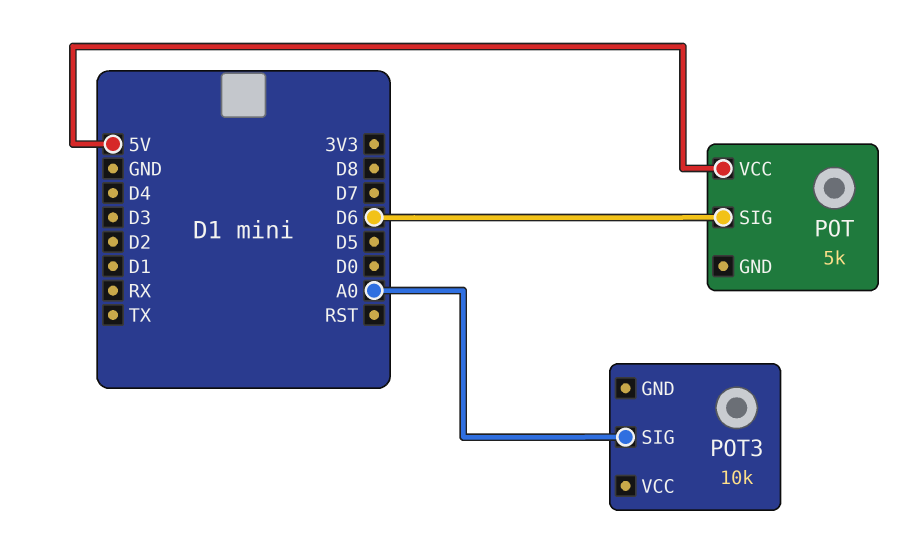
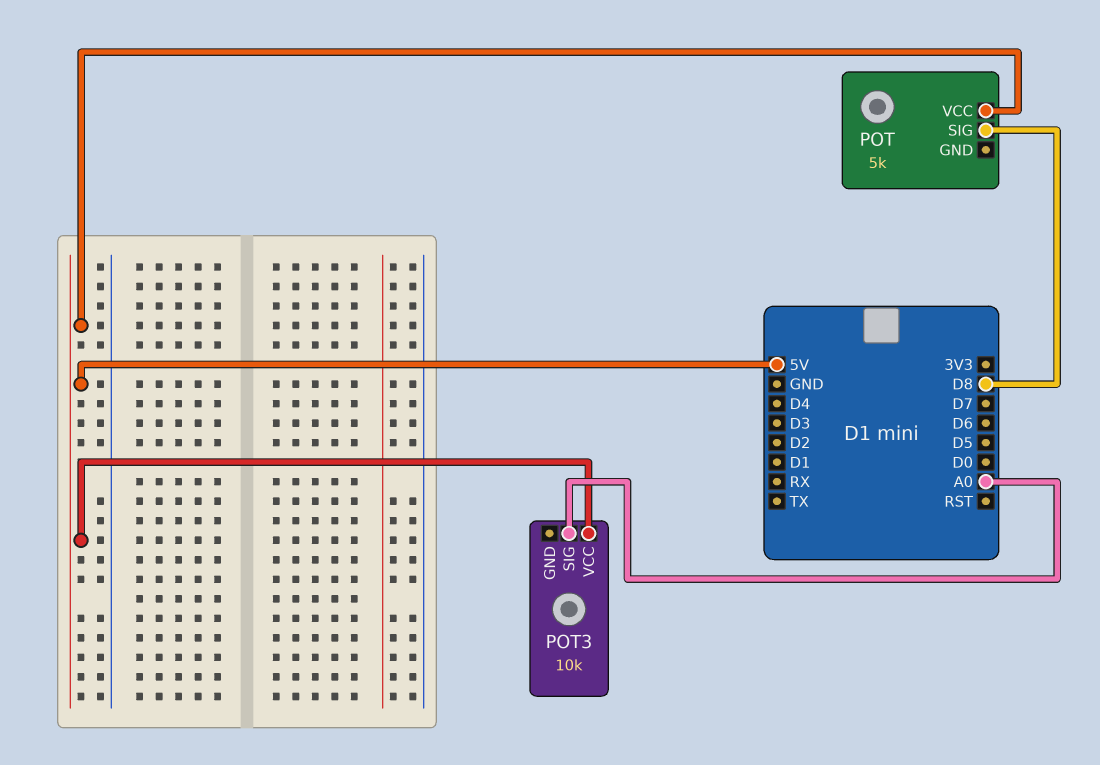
POT pin SIG: D6 -> D8
POT3 pin VCC: none -> 5V

